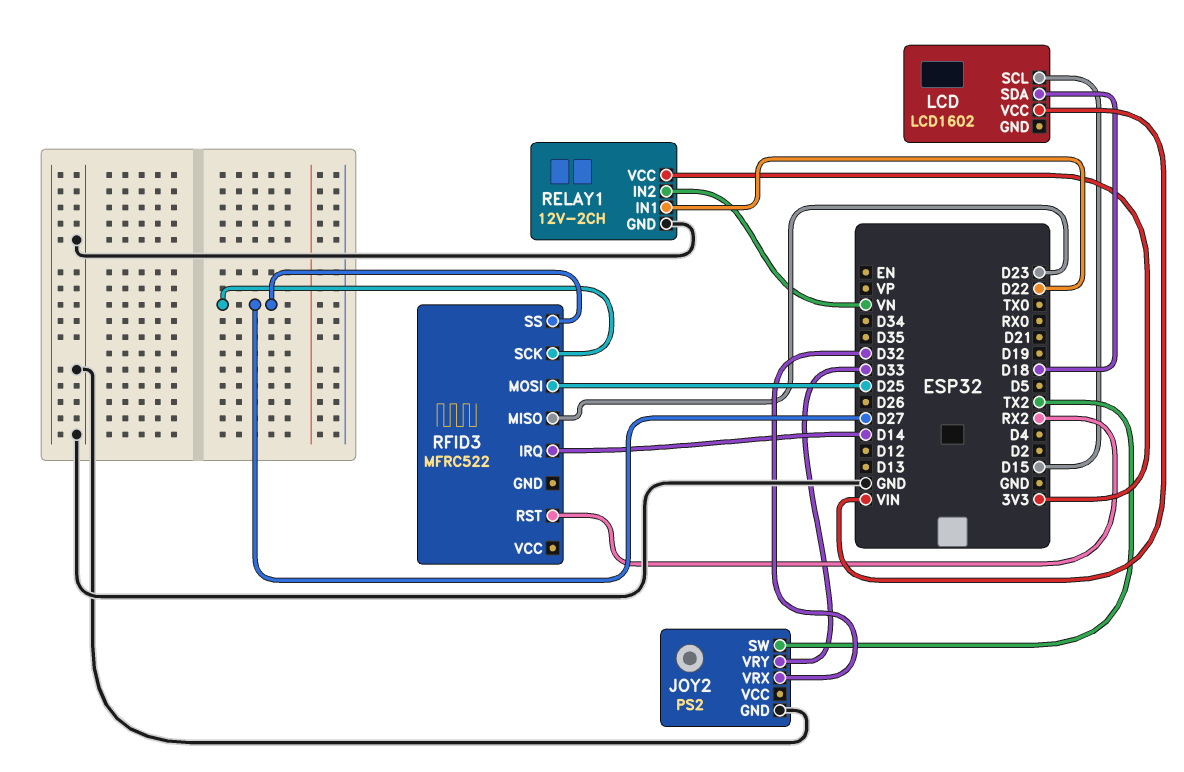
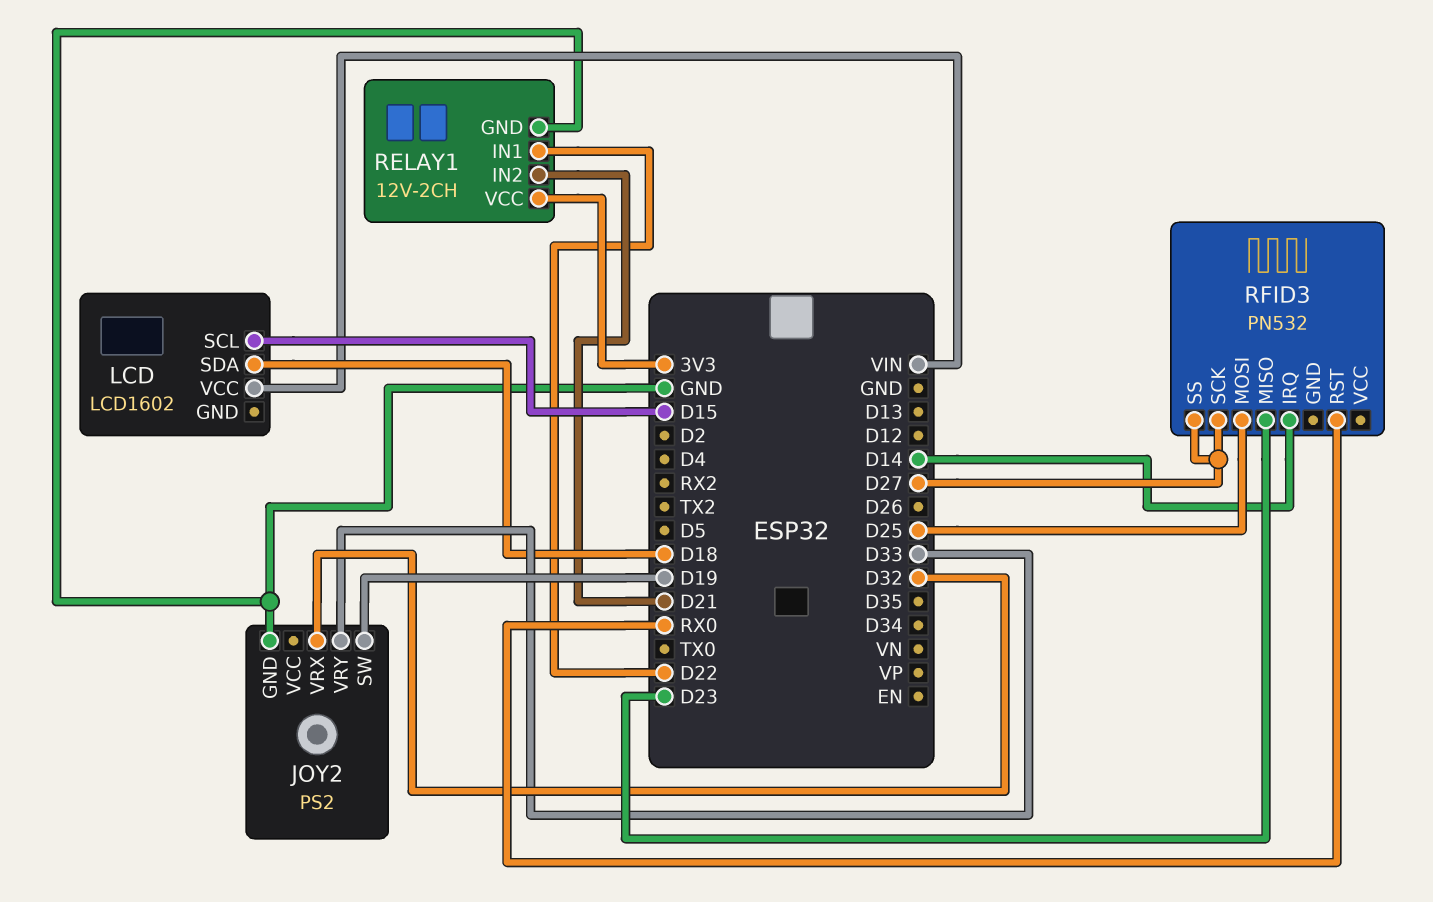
JOY2 pin SW: TX2 -> D19
RELAY1 pin IN2: VN -> D21
RFID3: MFRC522 -> PN532
RFID3 pin RST: RX2 -> RX0

